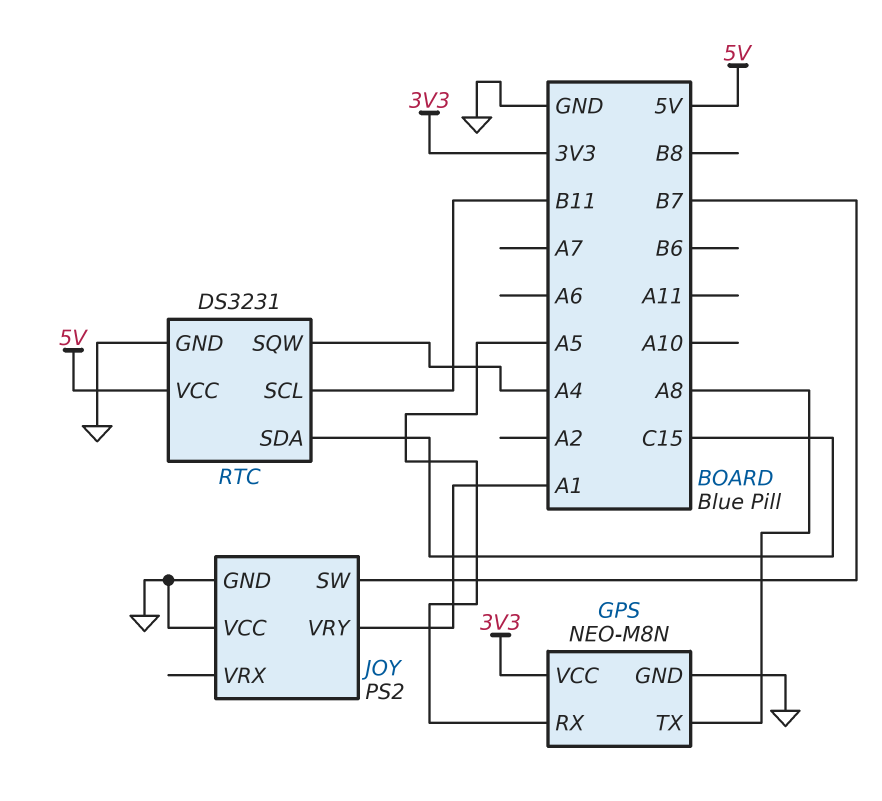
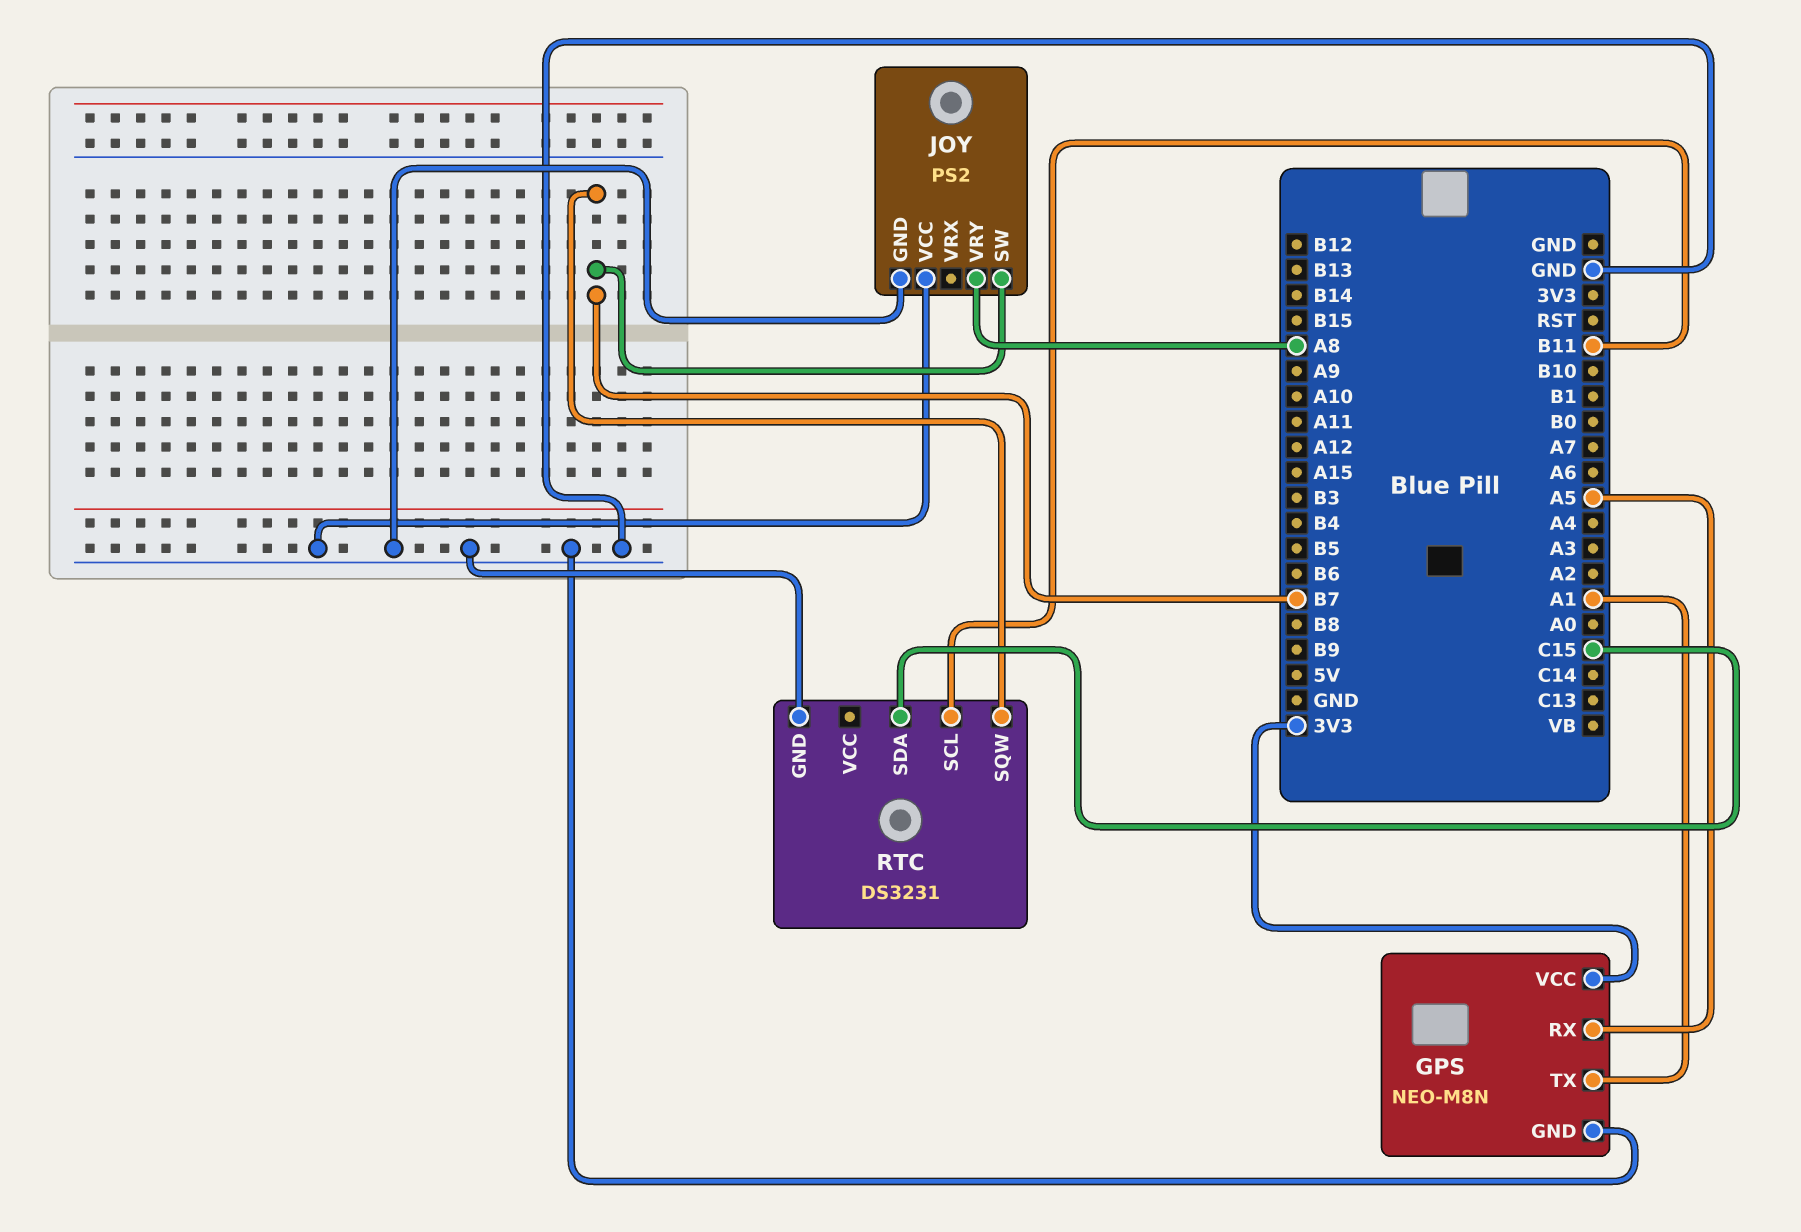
GPS pin TX: A8 -> A1
JOY pin VRY: A1 -> A8
RTC pin SQW: A4 -> B7
RTC pin VCC: 5V -> none

